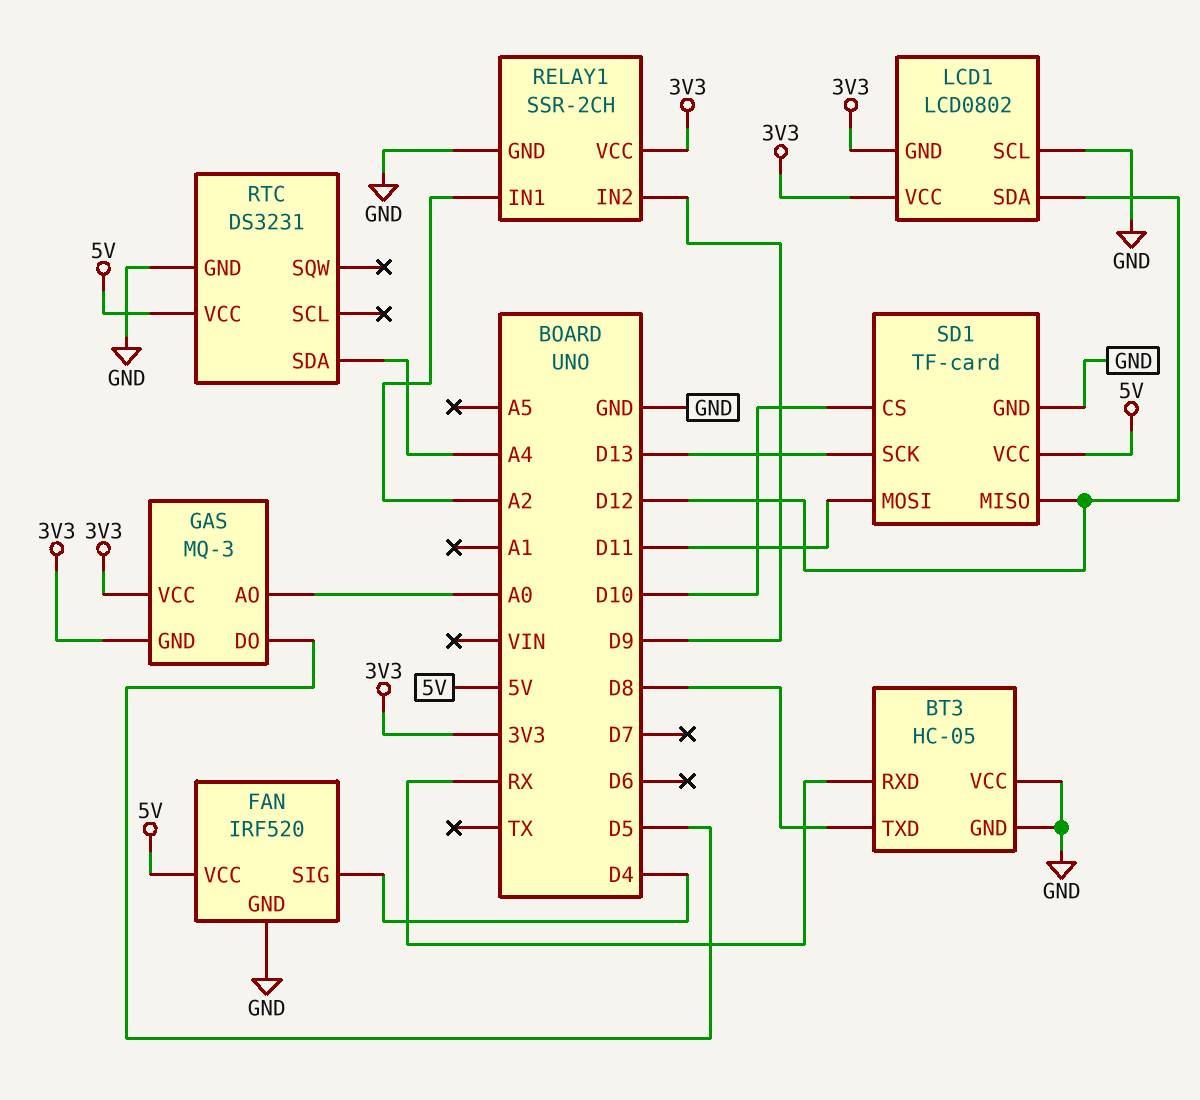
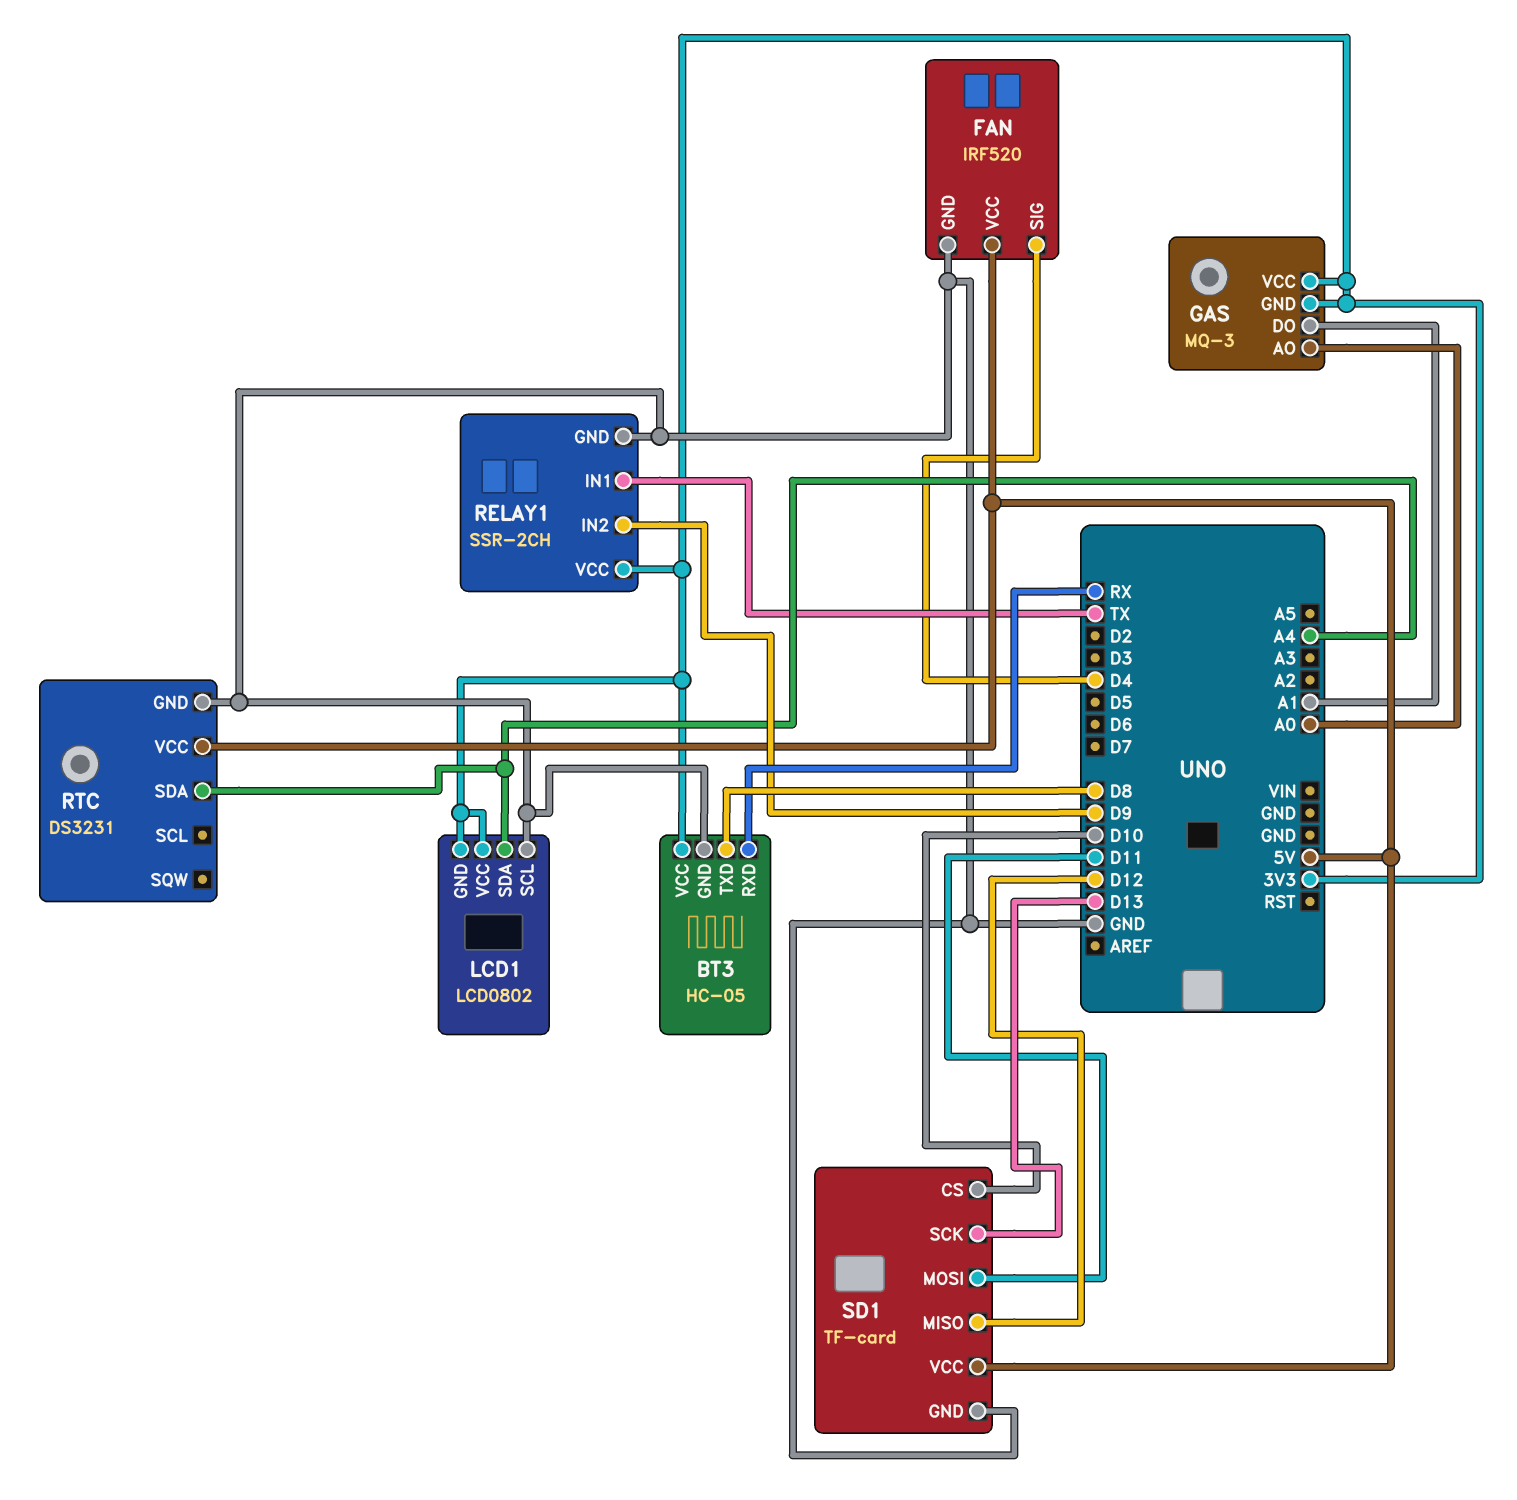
BT3 pin VCC: GND -> 3V3
GAS pin DO: D5 -> A1
LCD1 pin SDA: D12 -> A4
RELAY1 pin IN1: A2 -> TX

